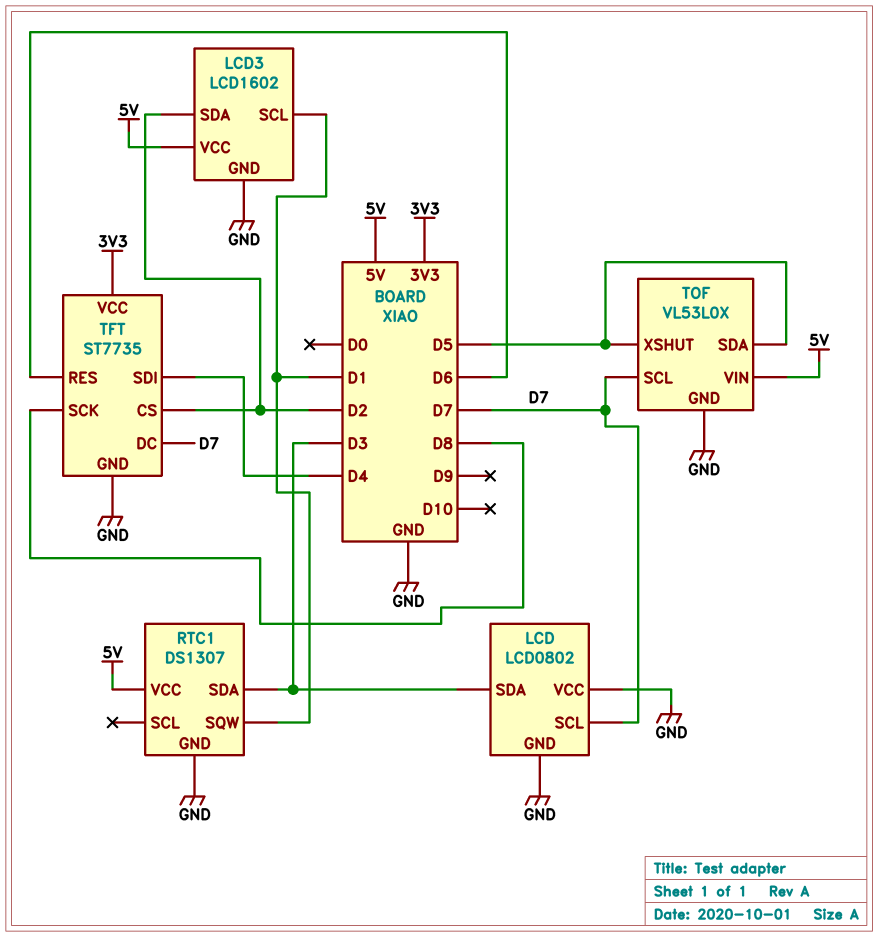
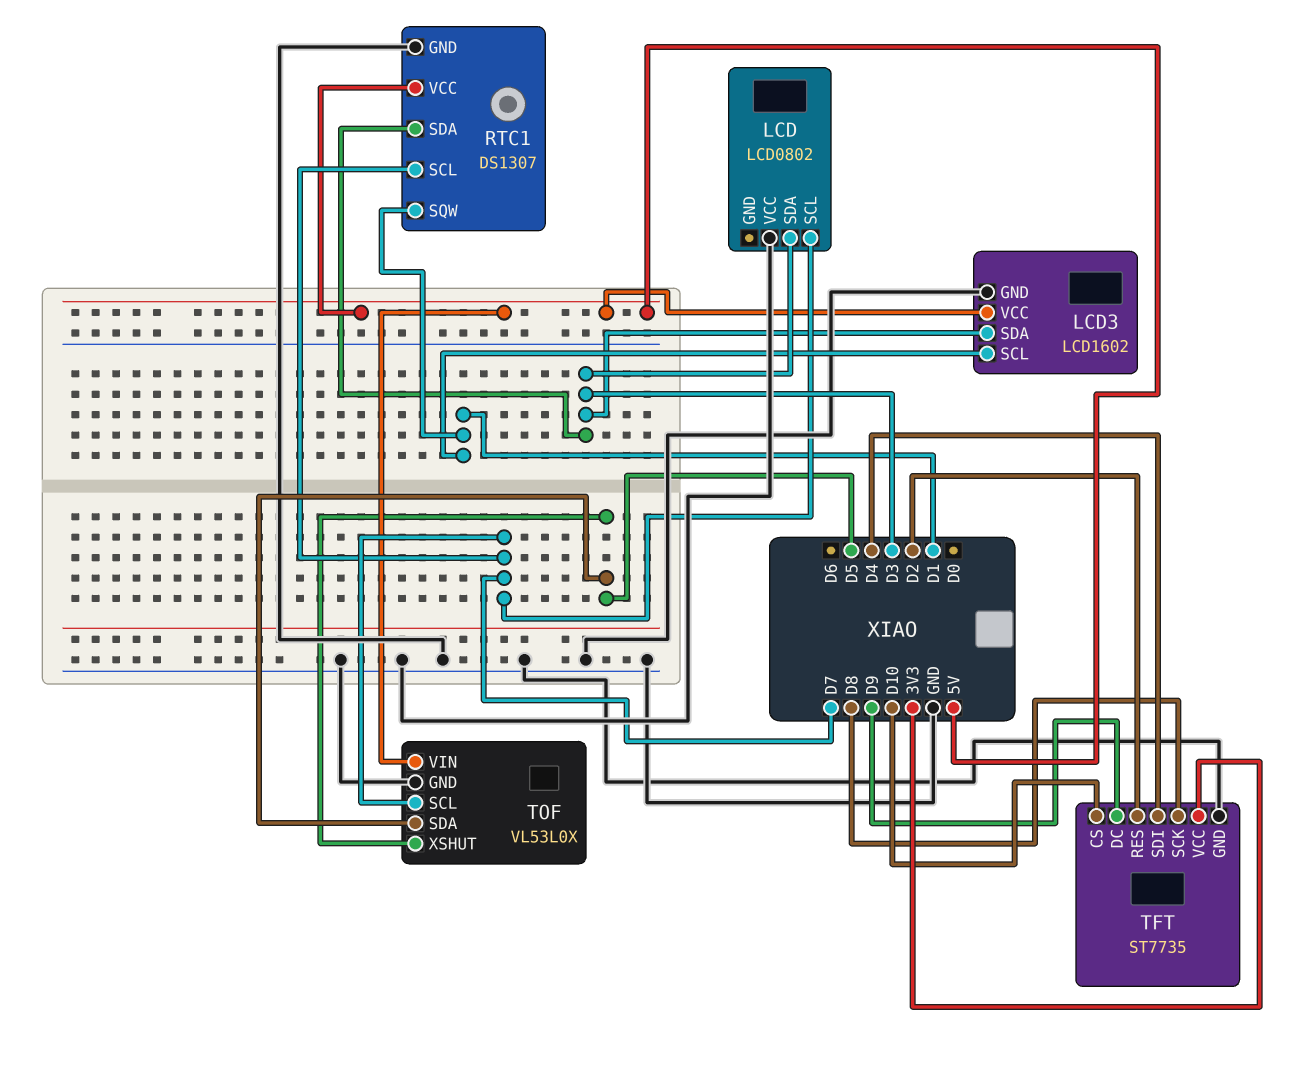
LCD pin GND: GND -> none
LCD3 pin SDA: D2 -> D3
RTC1 pin SCL: none -> D7
TFT pin CS: D2 -> D10
TFT pin DC: D7 -> D9
TFT pin RES: D6 -> D2

